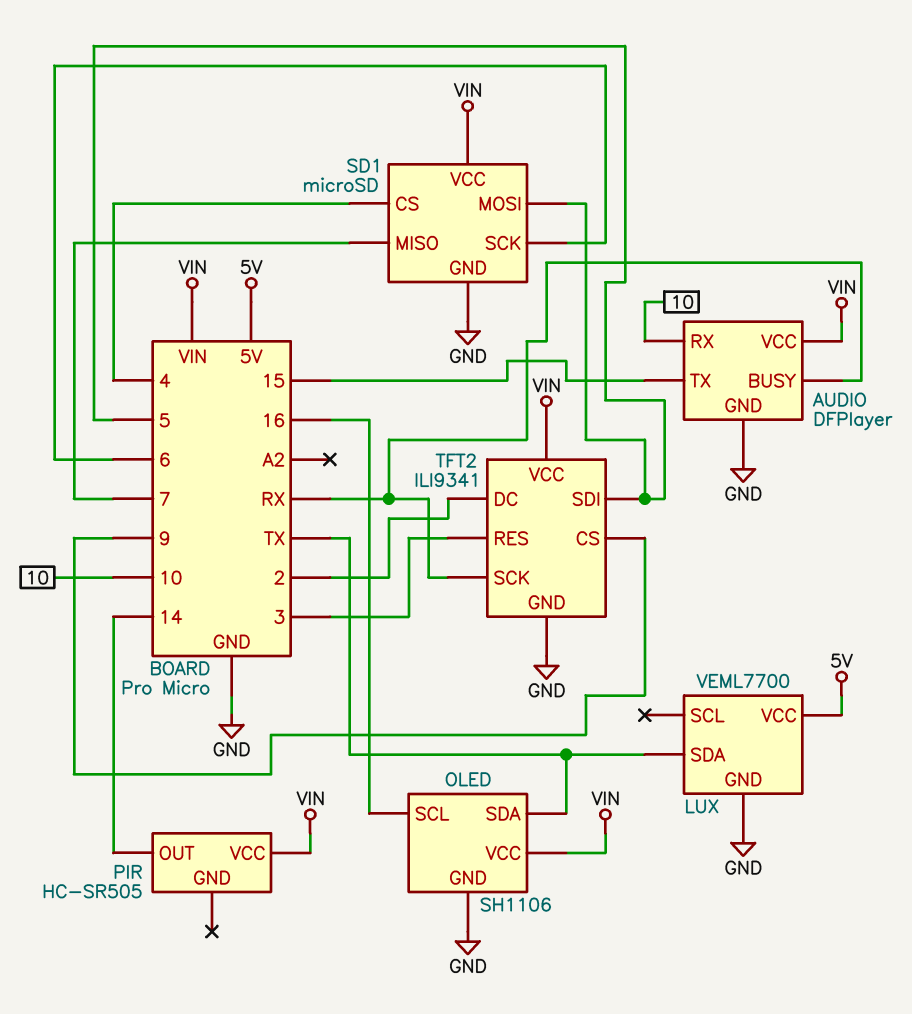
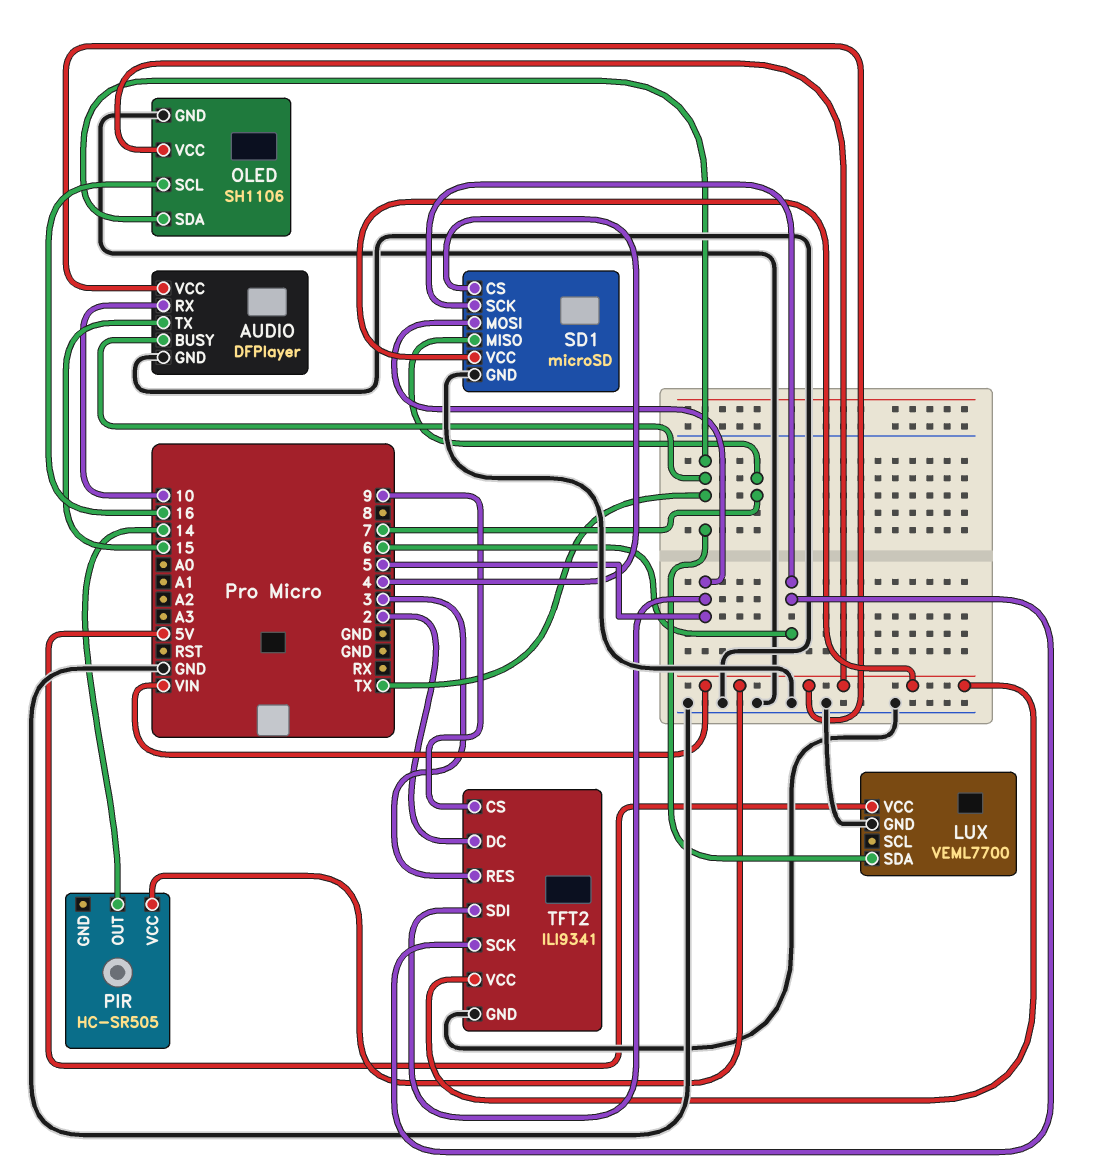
AUDIO pin BUSY: RX -> TX
TFT2 pin SCK: RX -> 6

